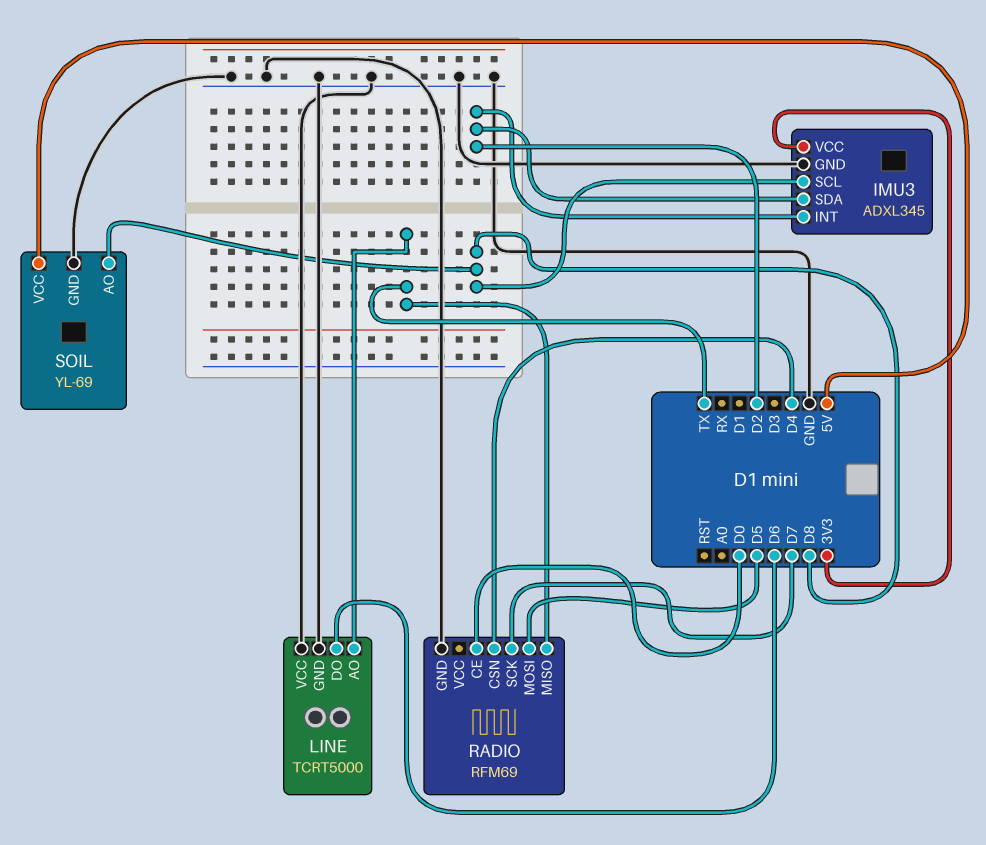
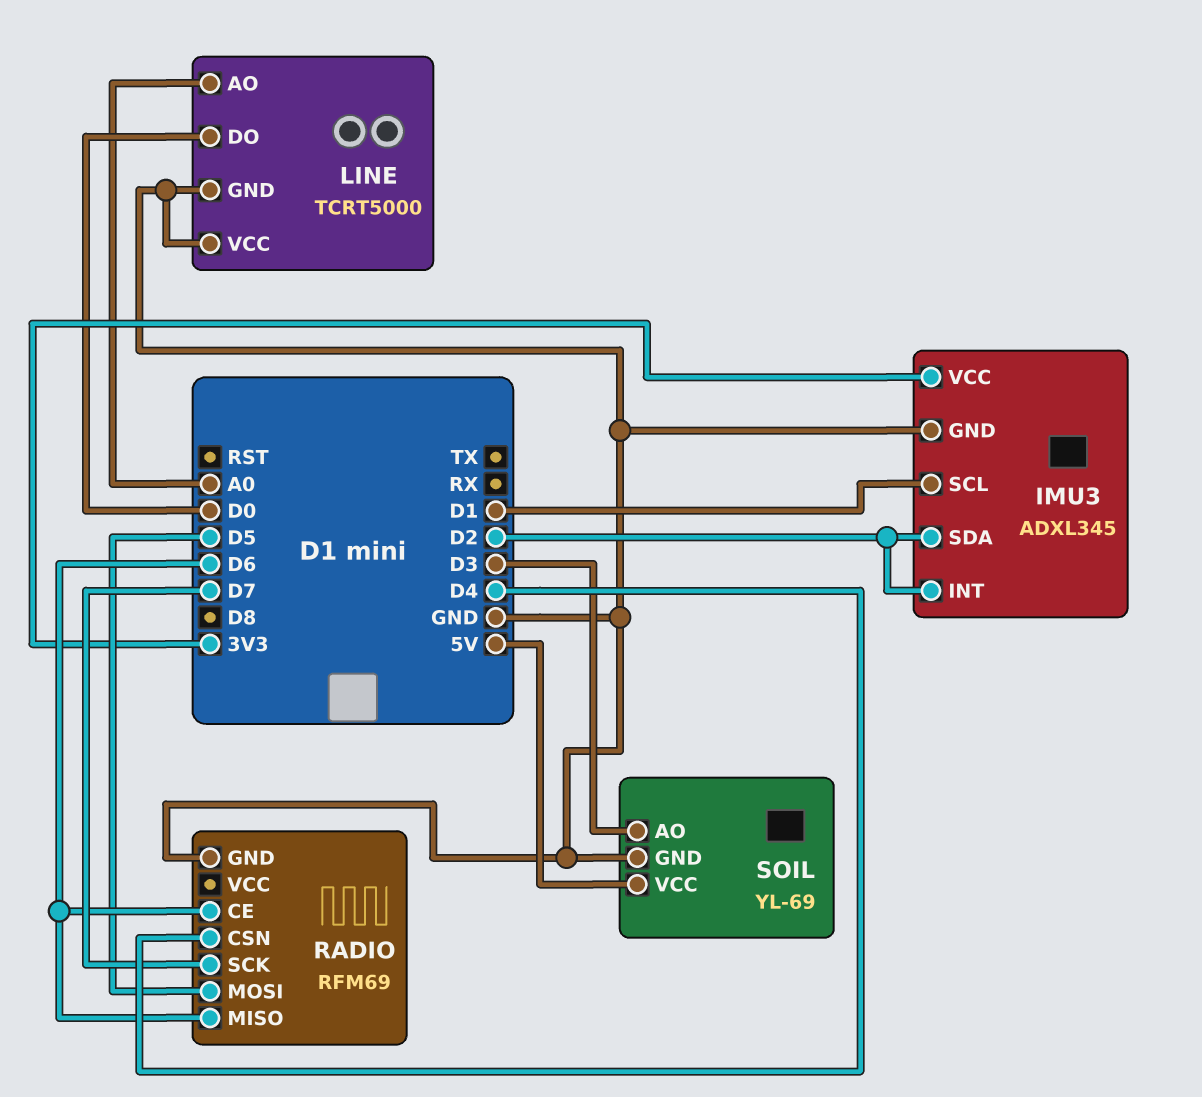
IMU3 pin SCL: D8 -> D1
LINE pin AO: TX -> A0
LINE pin DO: D6 -> D0
RADIO pin CE: D0 -> D6
RADIO pin MISO: TX -> D6
SOIL pin AO: D8 -> D3

